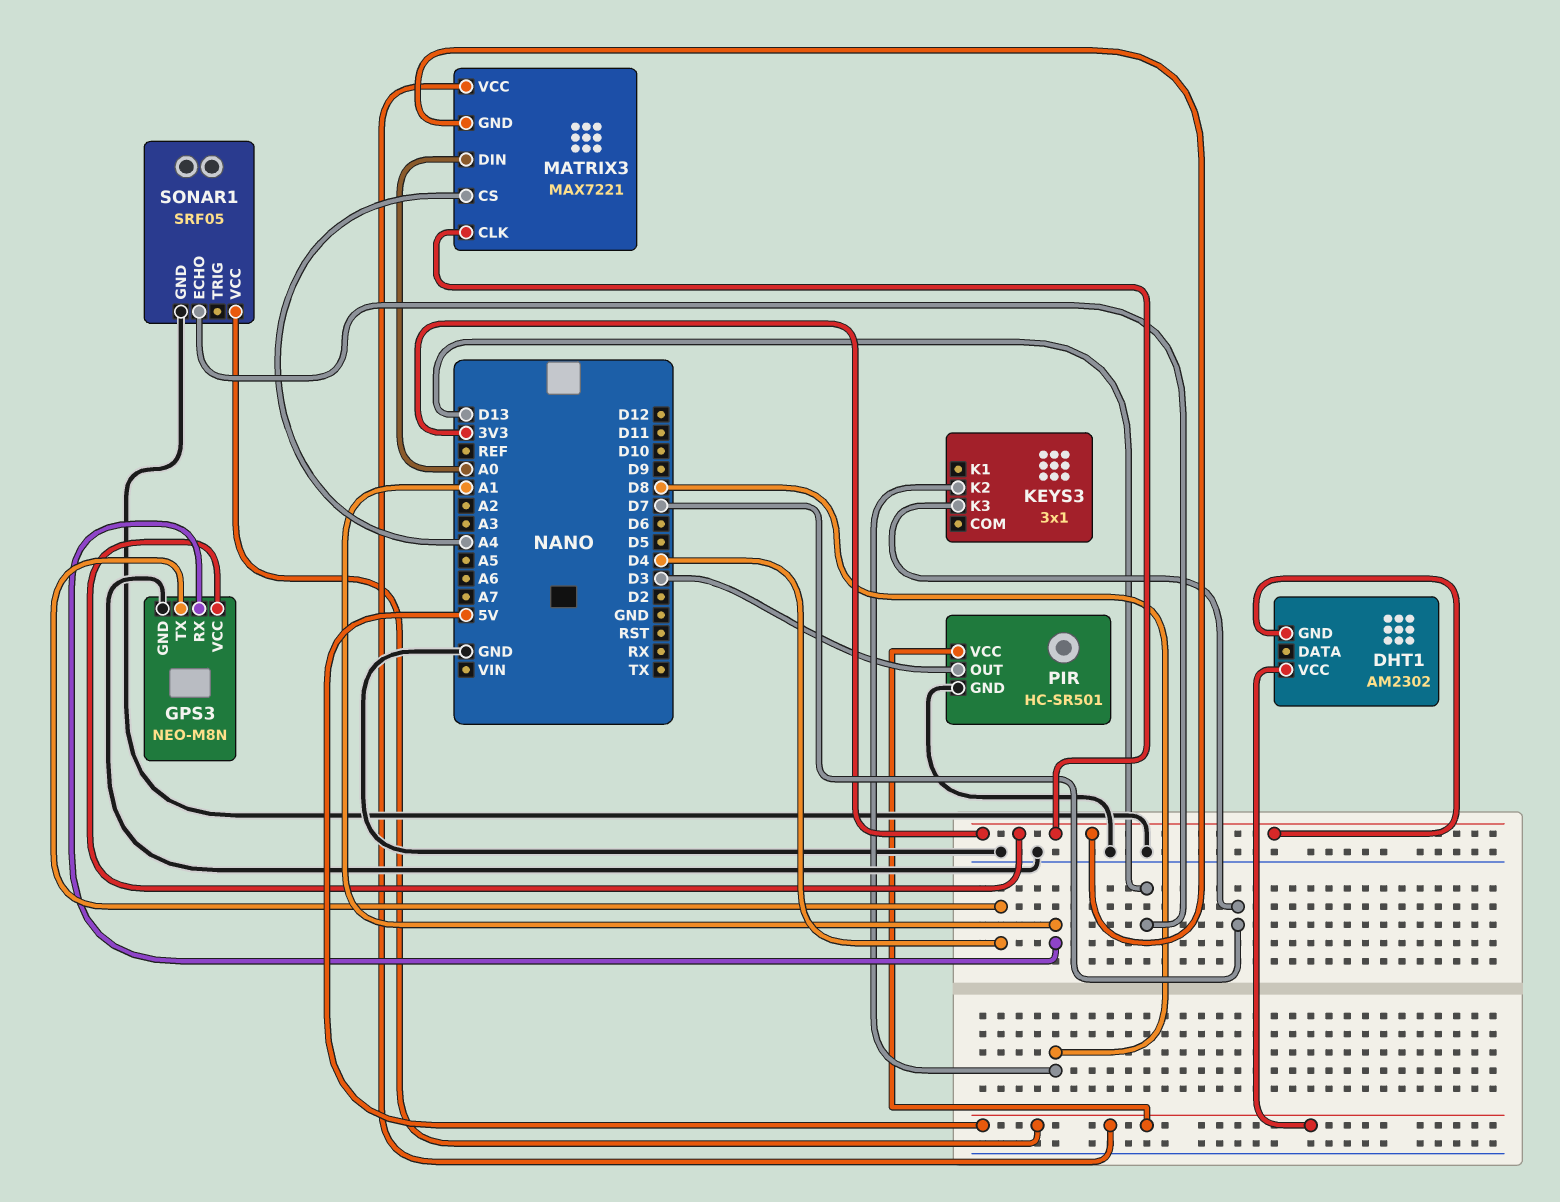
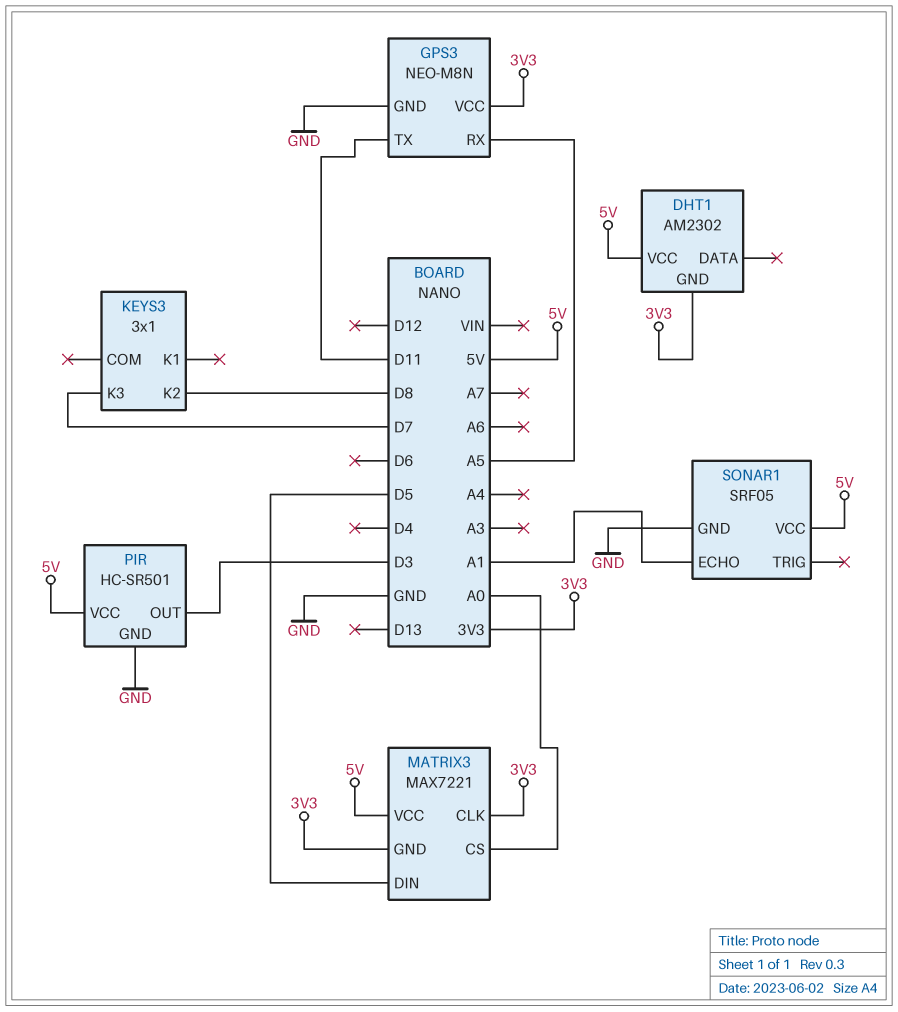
GPS3 pin RX: A1 -> A5
GPS3 pin TX: D4 -> D11
MATRIX3 pin CS: A4 -> A0
MATRIX3 pin DIN: A0 -> D5
SONAR1 pin ECHO: D13 -> A1

